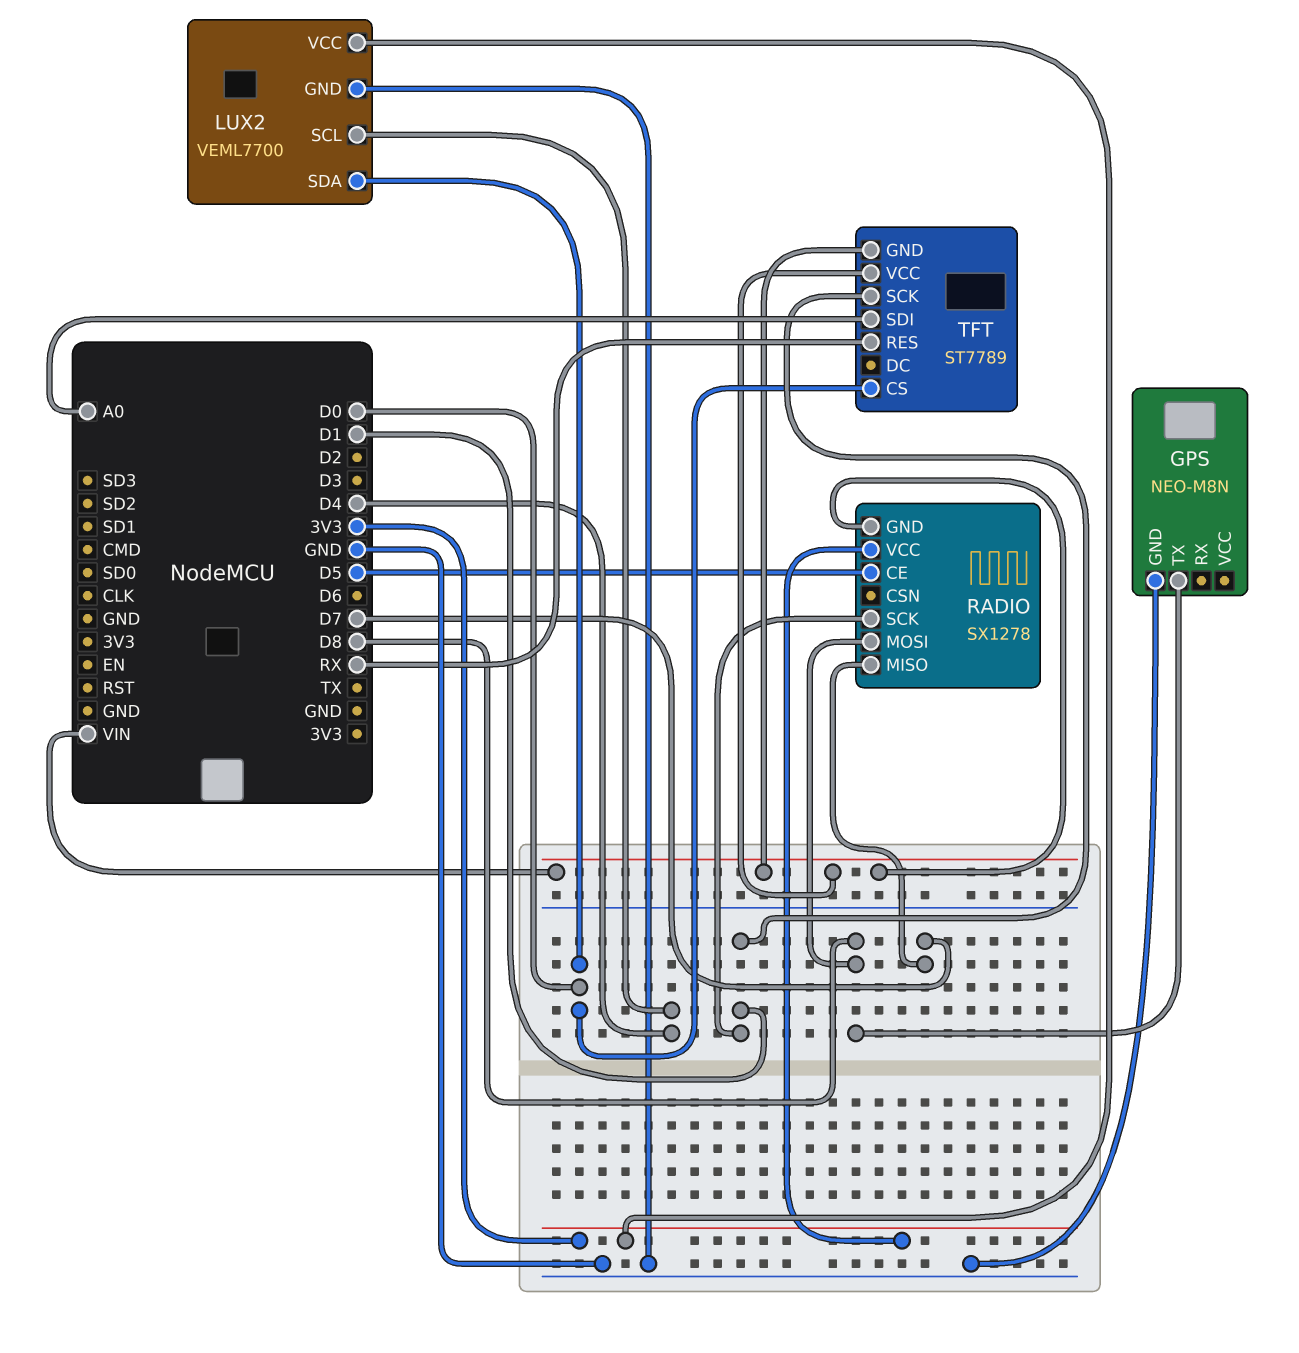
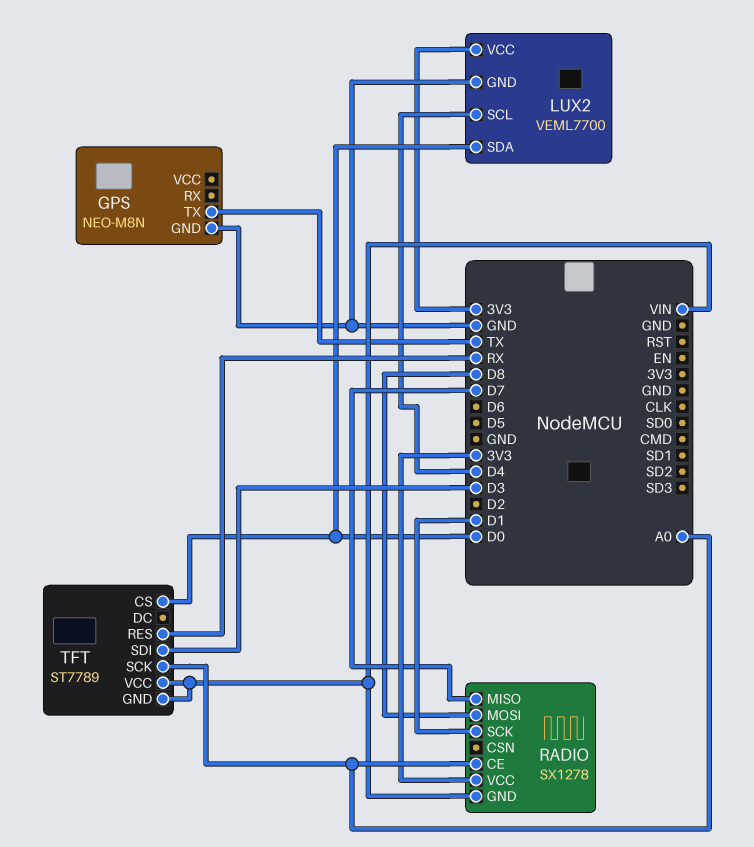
GPS pin TX: D8 -> TX
RADIO pin CE: D5 -> A0
TFT pin SCK: D1 -> A0
TFT pin SDI: A0 -> D3

